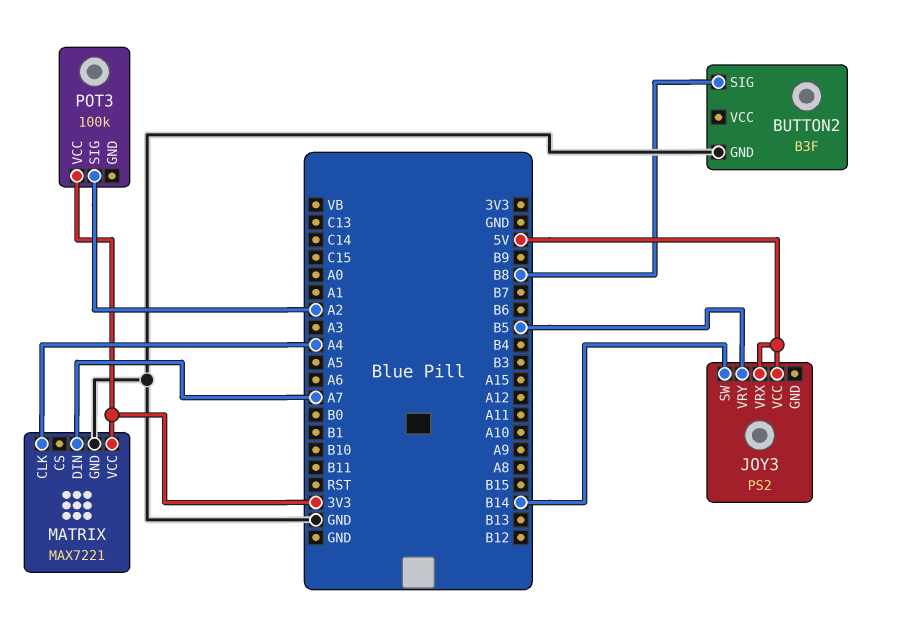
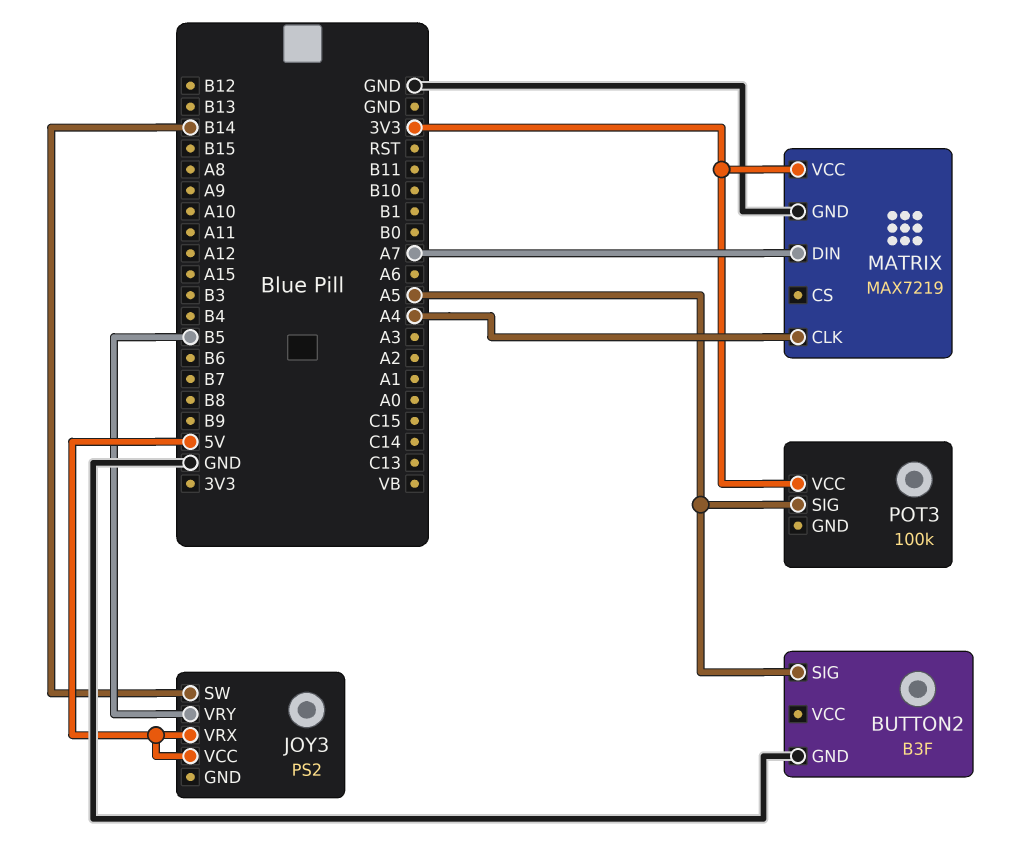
BUTTON2 pin SIG: B8 -> A5
MATRIX: MAX7221 -> MAX7219
POT3 pin SIG: A2 -> A5

